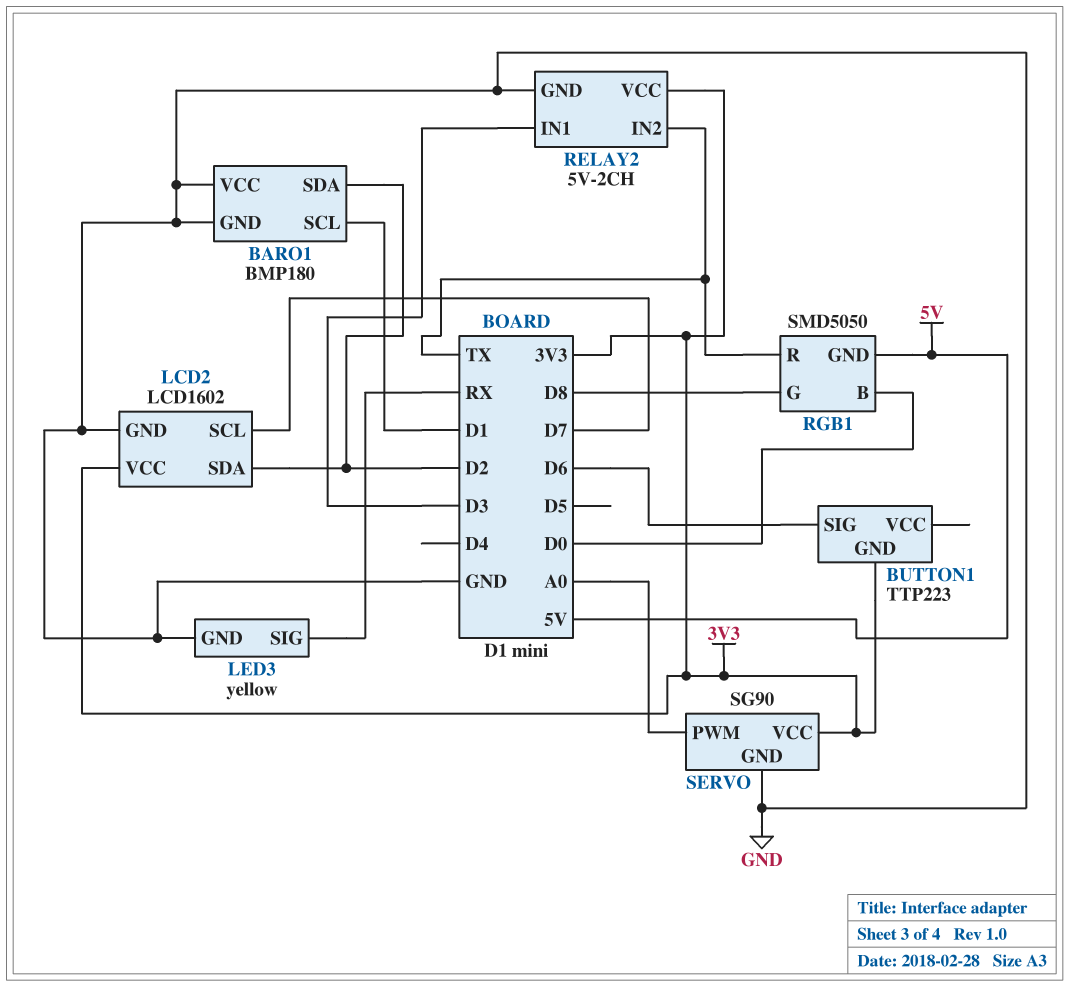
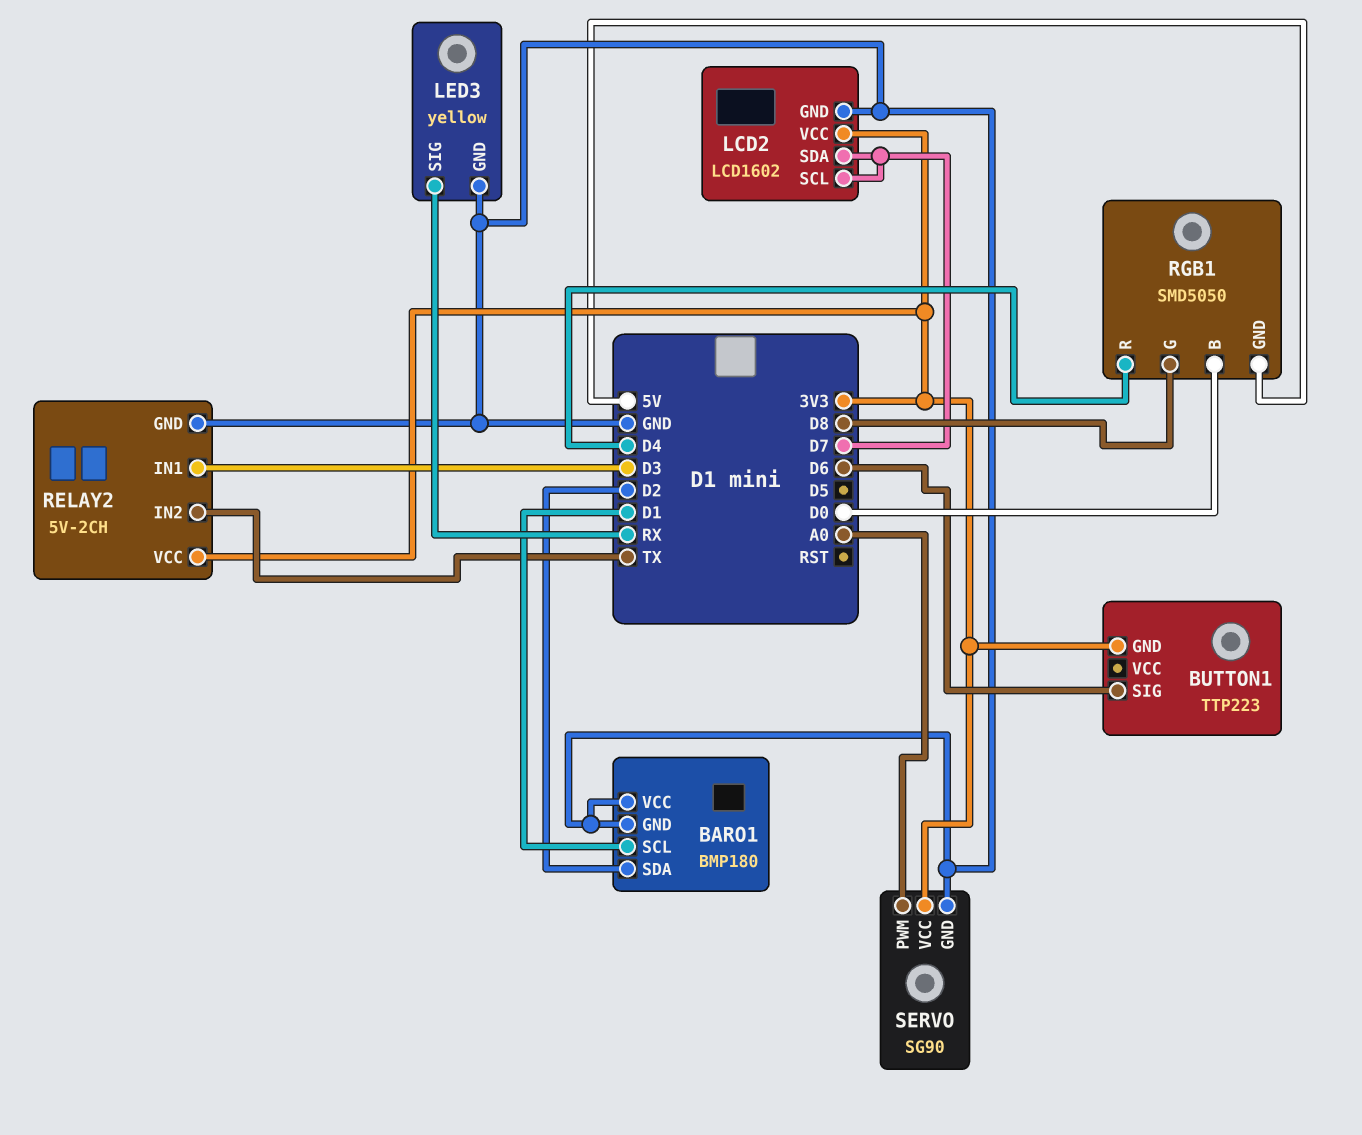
LCD2 pin SDA: D2 -> D7
RGB1 pin R: TX -> D4

